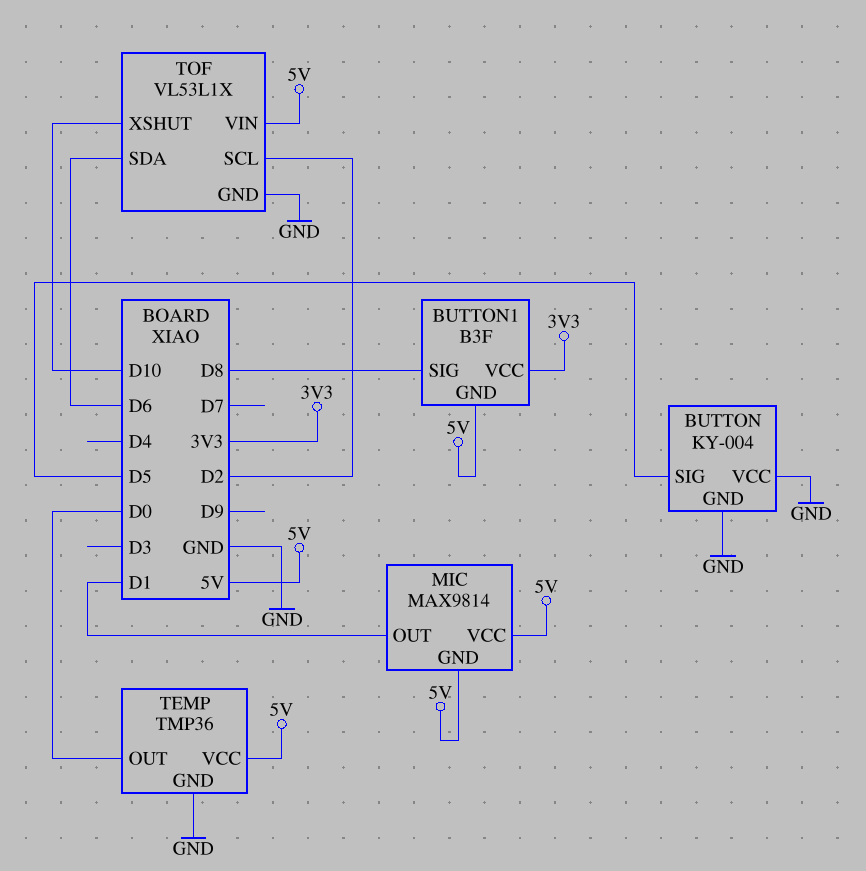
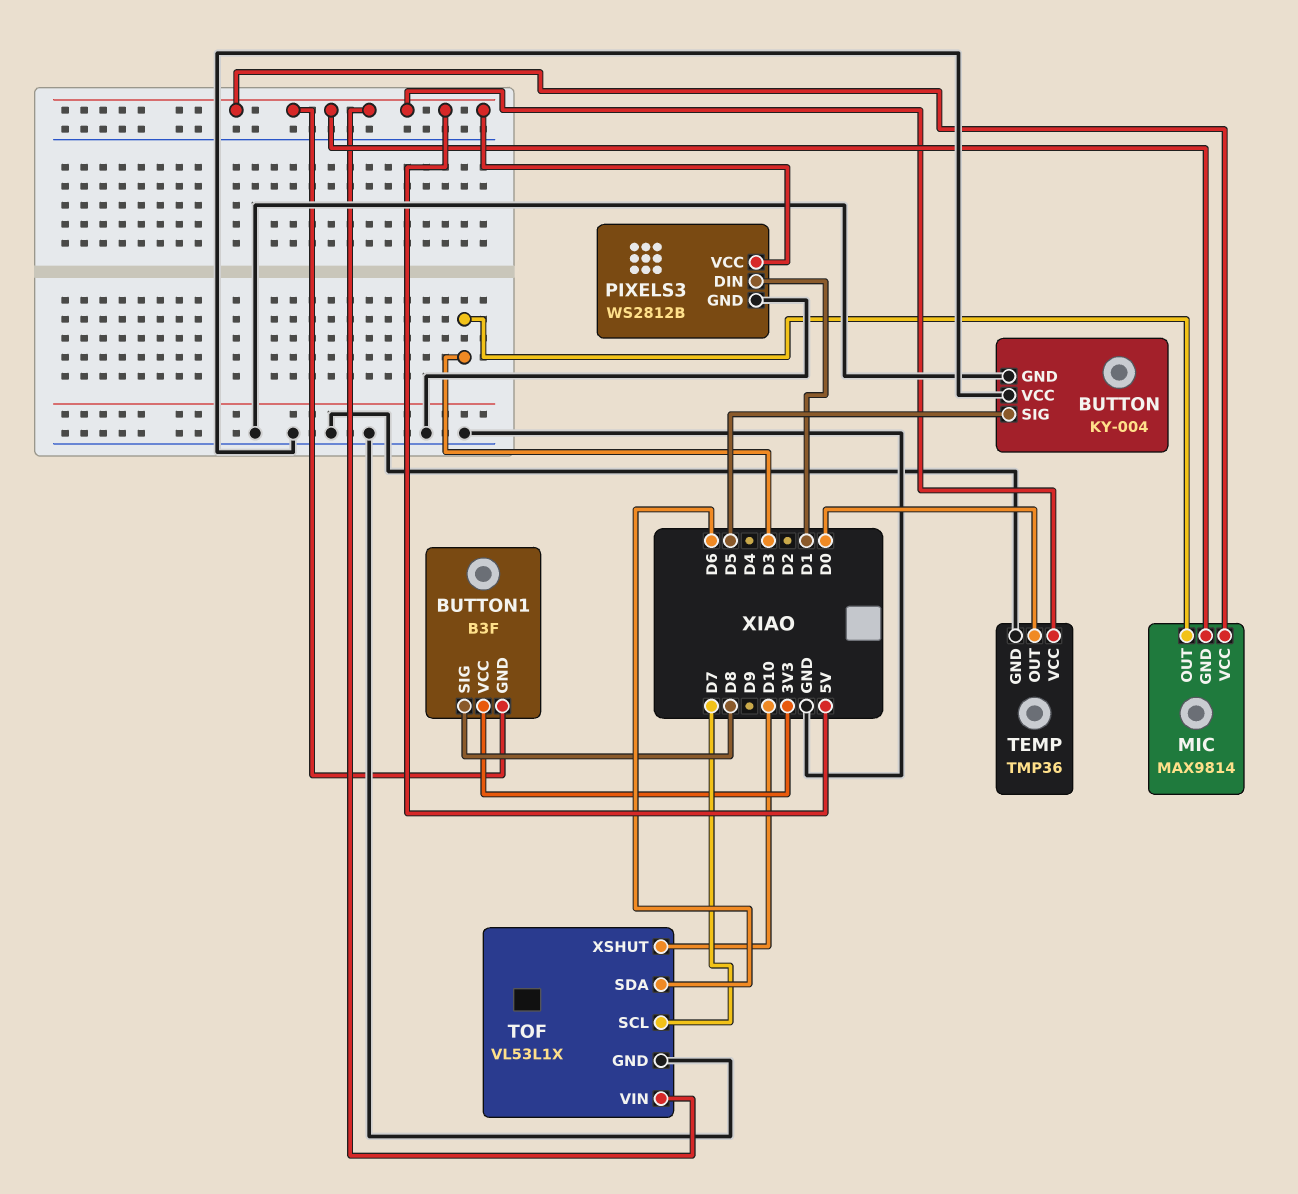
MIC pin OUT: D1 -> D3
PIXELS3: none -> WS2812B
PIXELS3 pin DIN: none -> D1
PIXELS3 pin GND: none -> GND
PIXELS3 pin VCC: none -> 5V
TOF pin SCL: D2 -> D7

